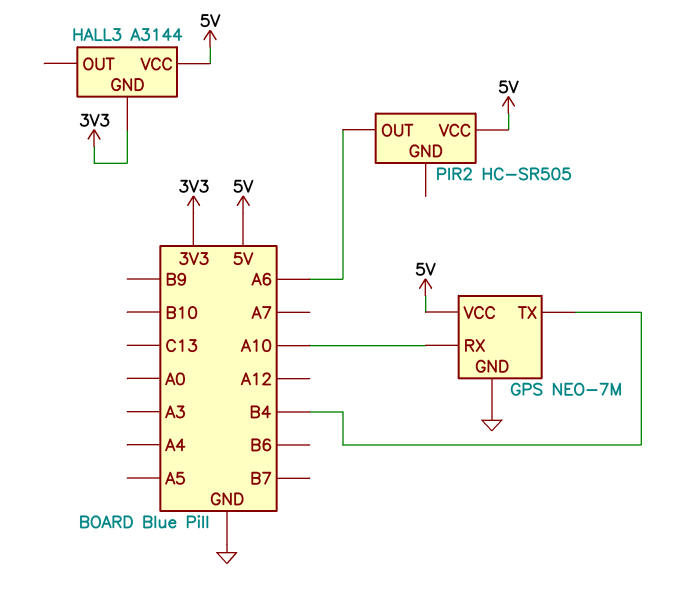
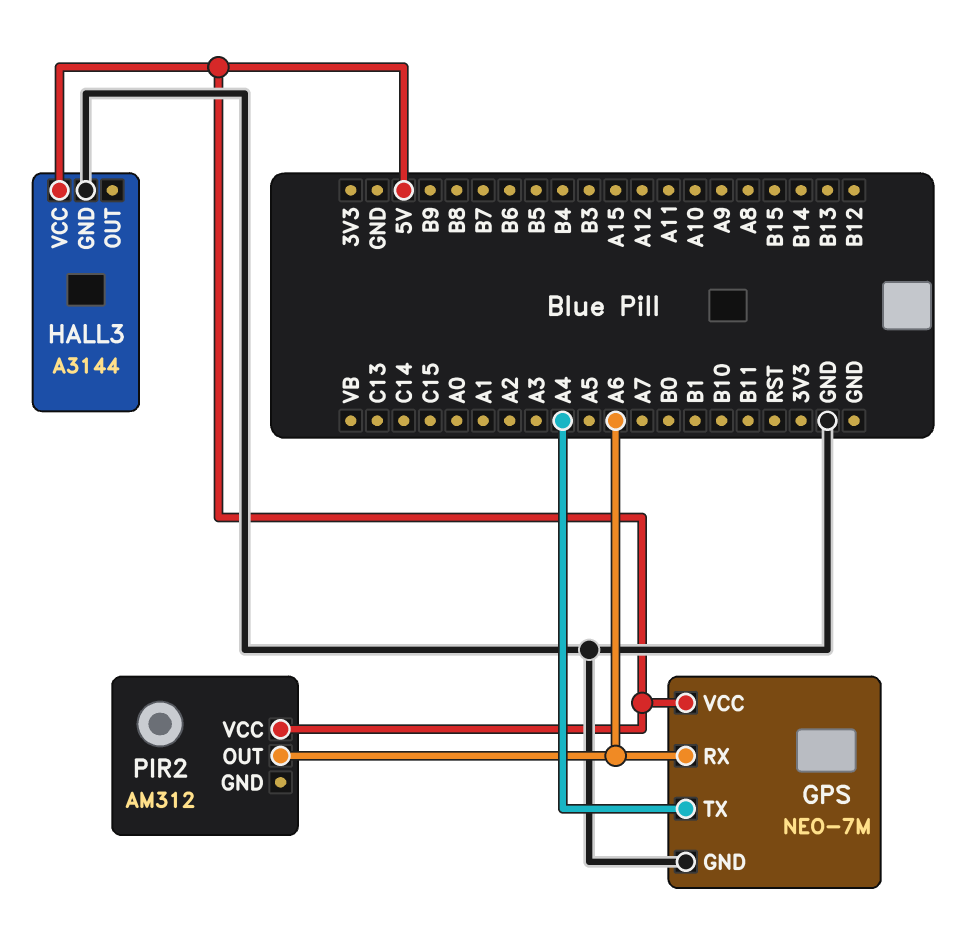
GPS pin RX: A10 -> A6
GPS pin TX: B4 -> A4
HALL3 pin GND: 3V3 -> GND
PIR2: HC-SR505 -> AM312

